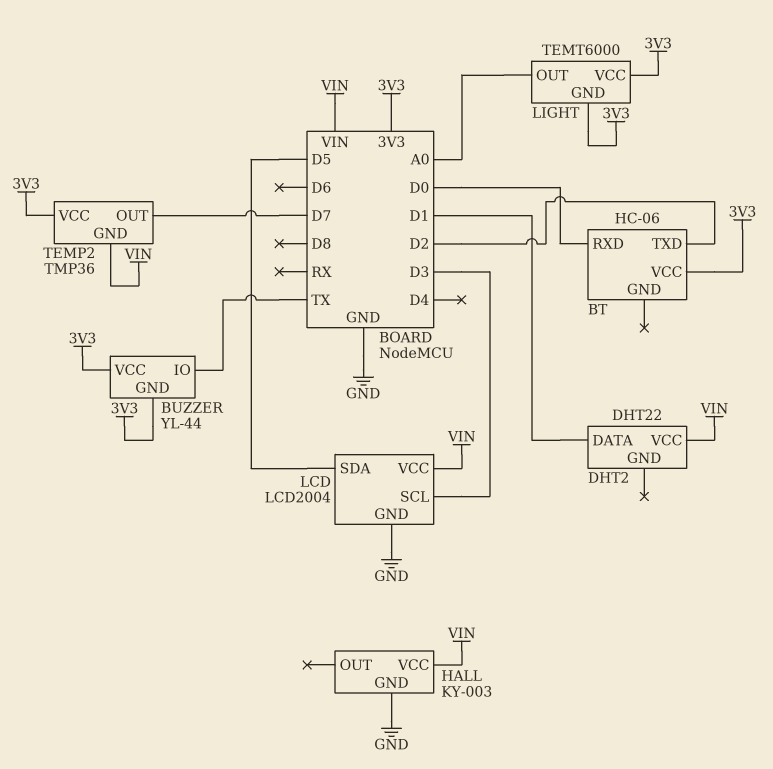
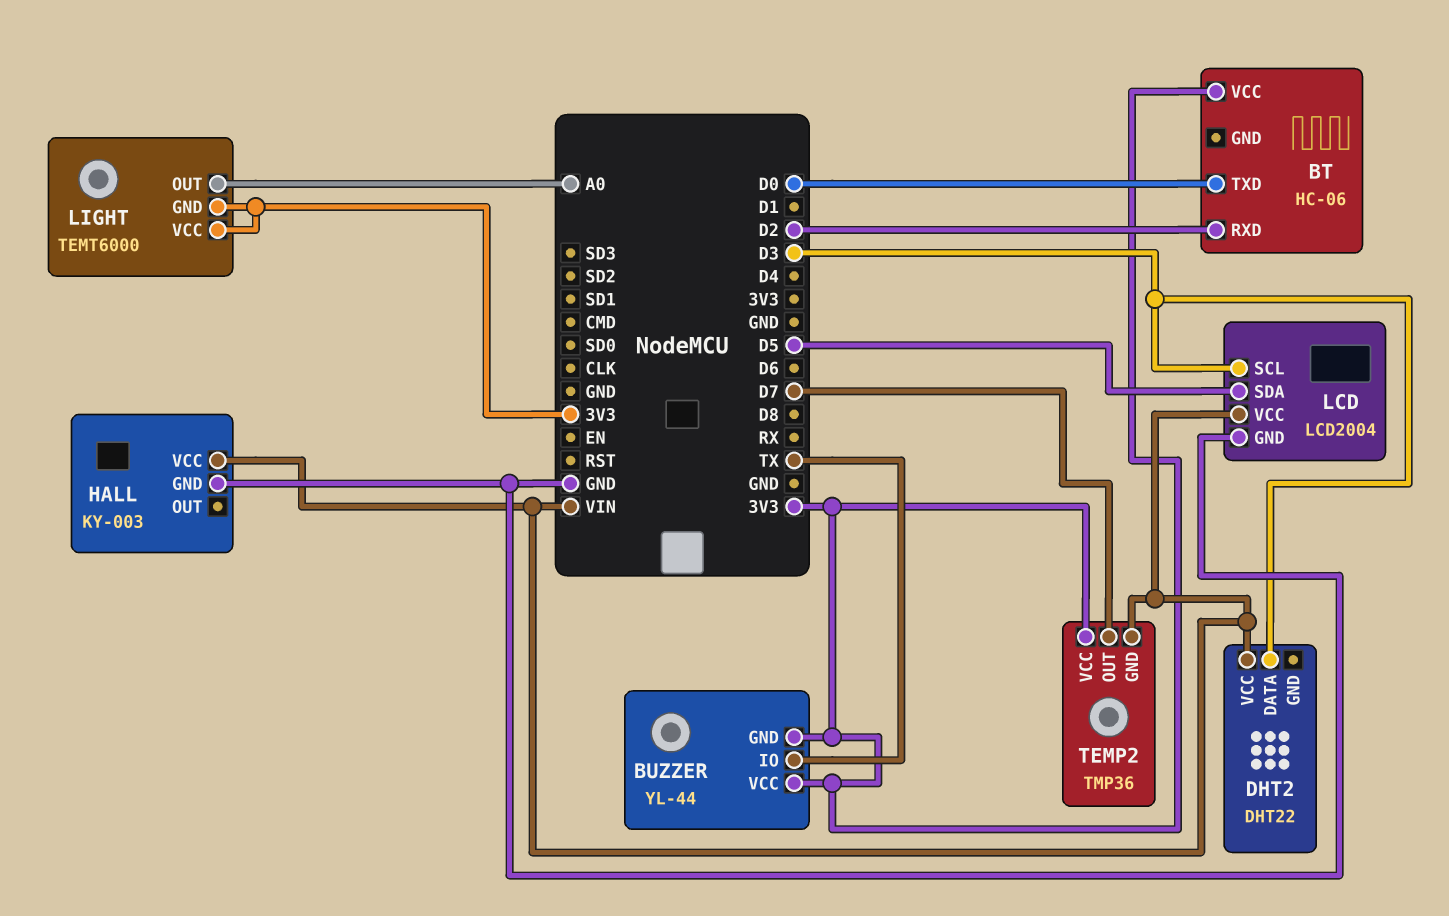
BT pin RXD: D0 -> D2
BT pin TXD: D2 -> D0
DHT2 pin DATA: D1 -> D3

